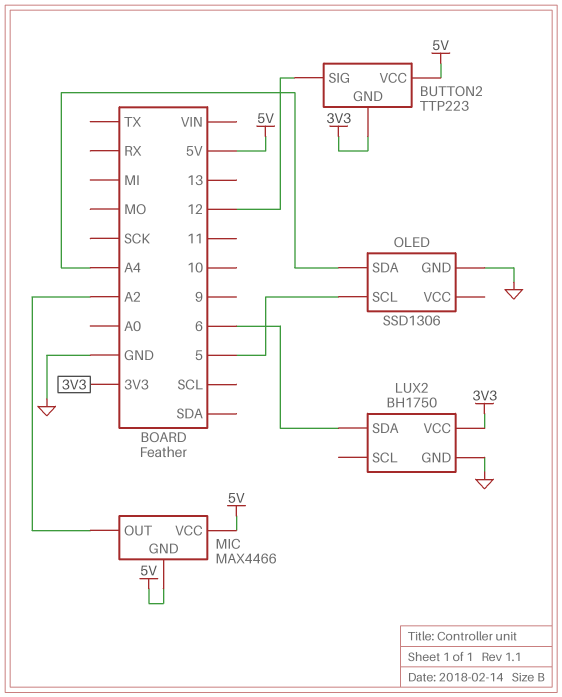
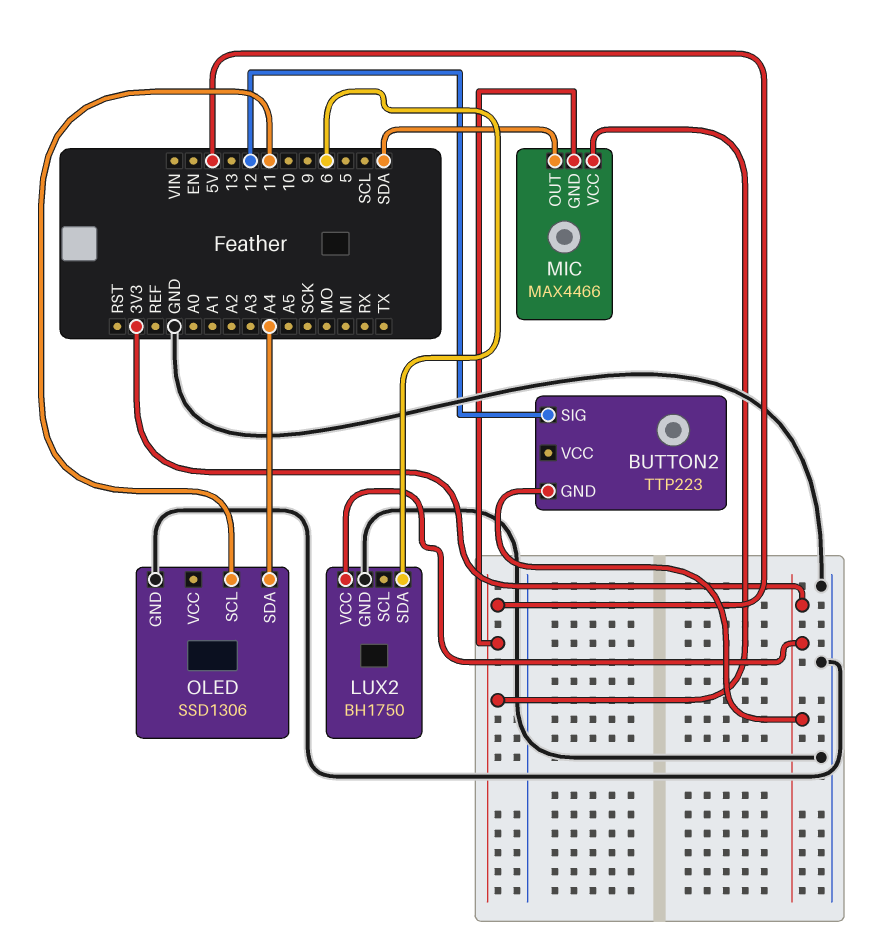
BUTTON2 pin VCC: 5V -> none
MIC pin OUT: A2 -> SDA
OLED pin SCL: 5 -> 11

